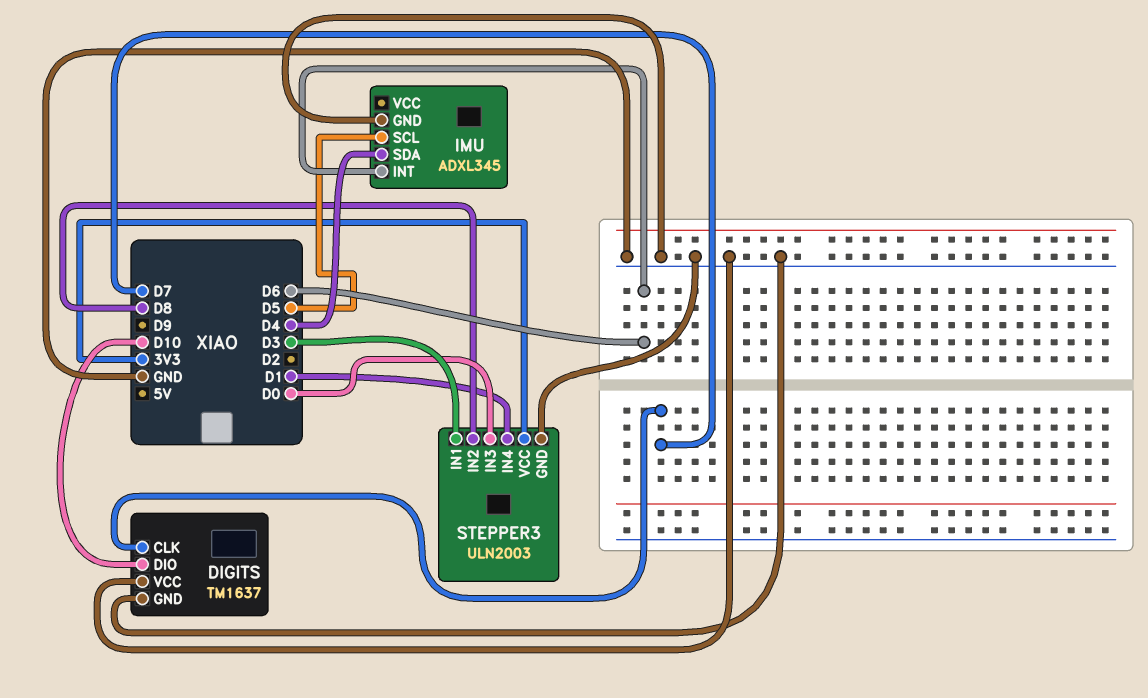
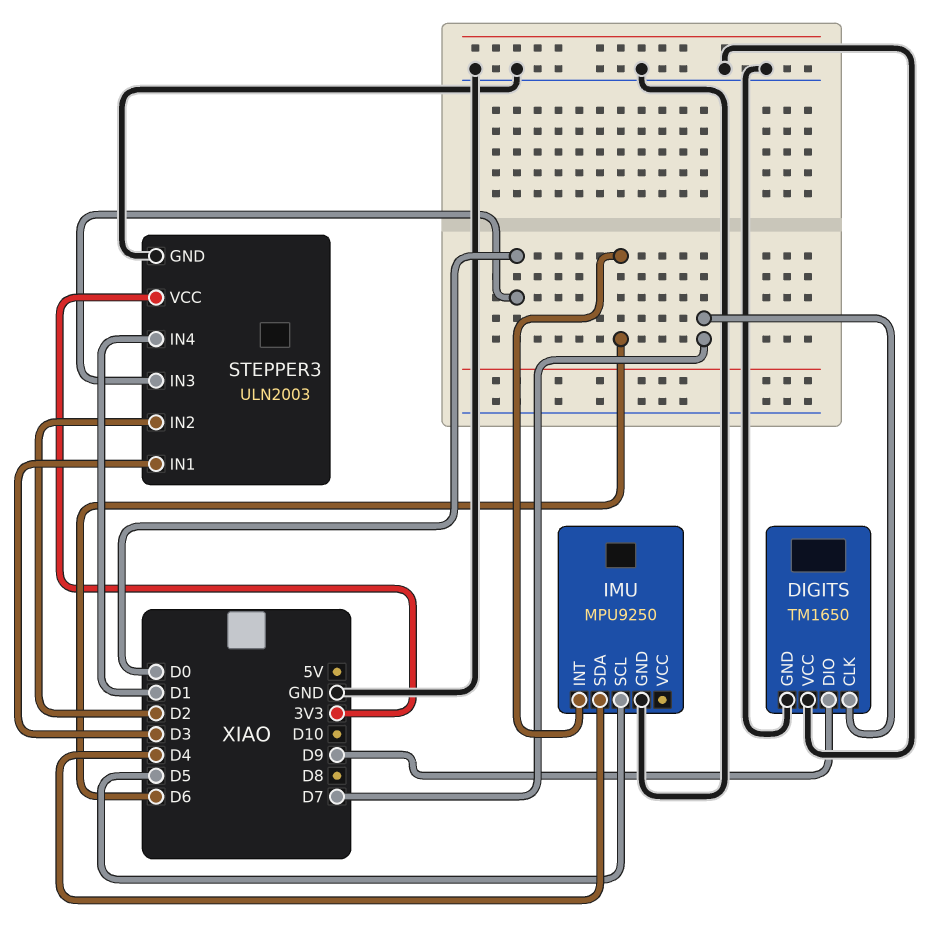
DIGITS: TM1637 -> TM1650
DIGITS pin DIO: D10 -> D9
IMU: ADXL345 -> MPU9250
STEPPER3 pin IN2: D8 -> D2

